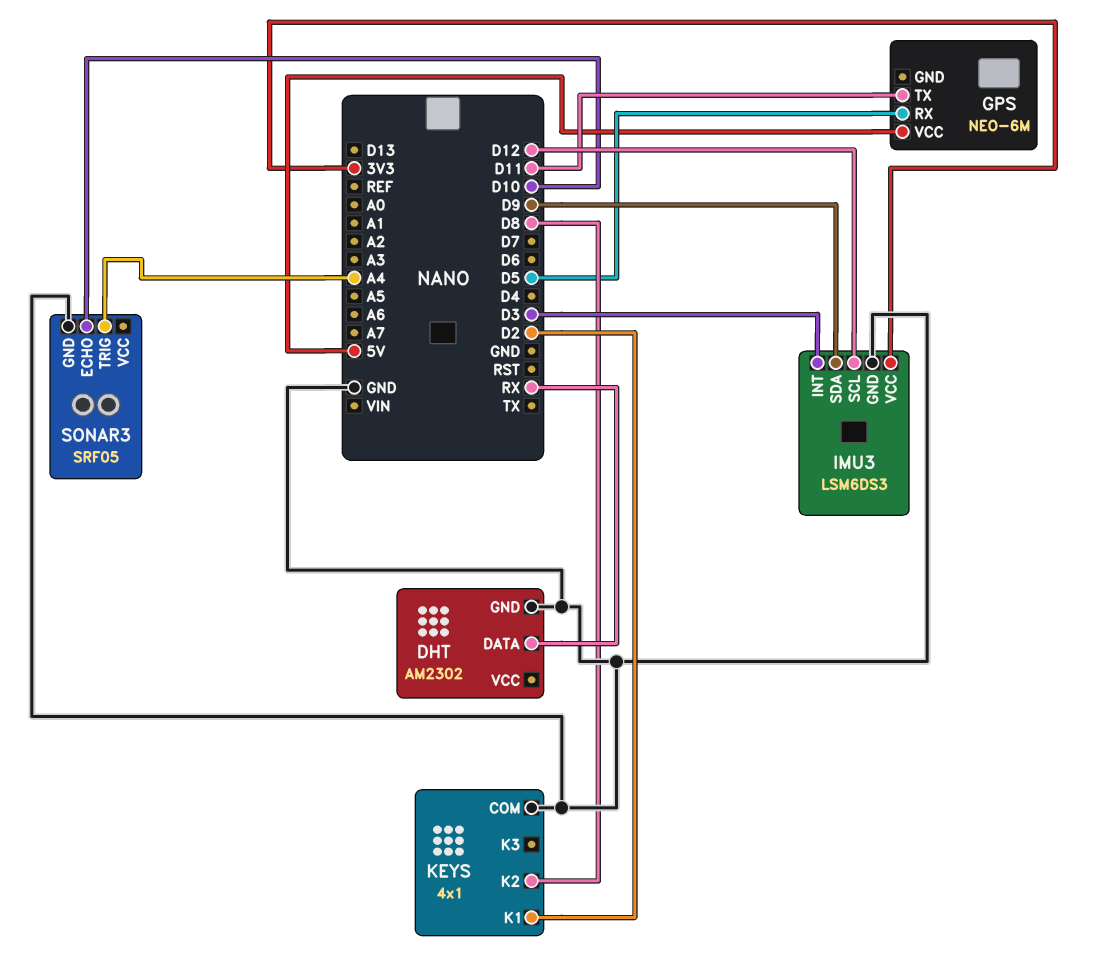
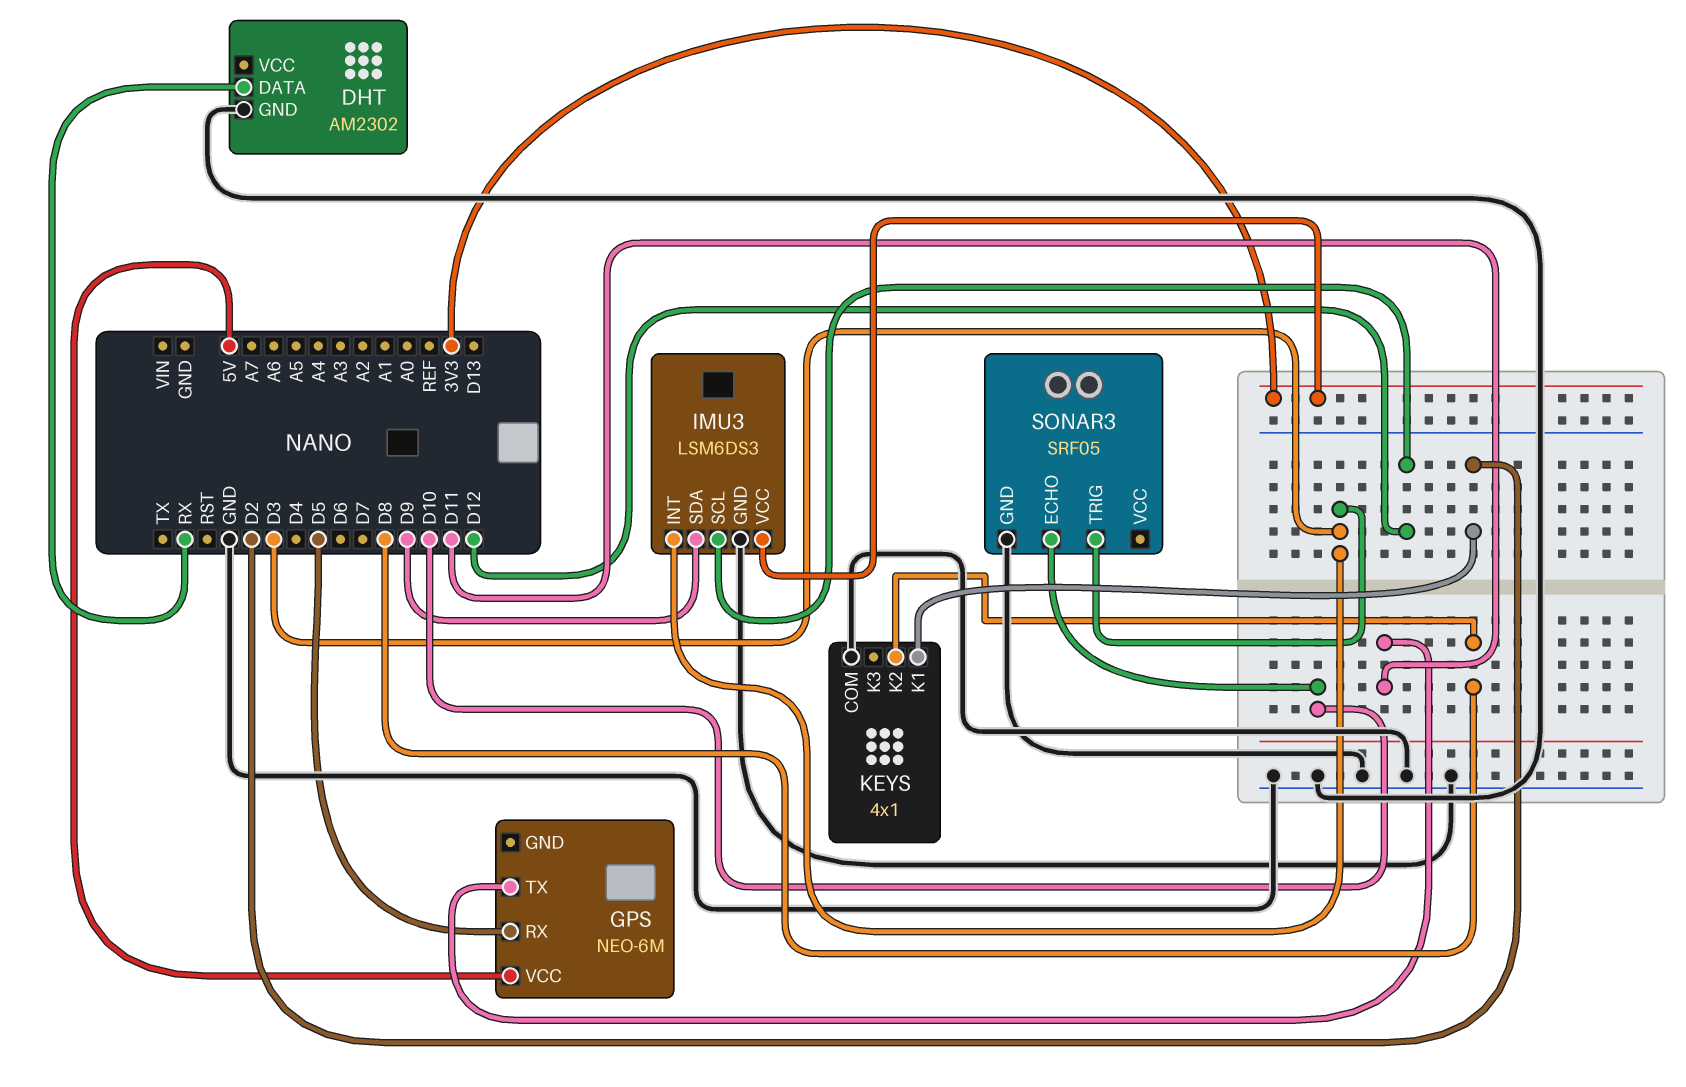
SONAR3 pin TRIG: A4 -> D3

